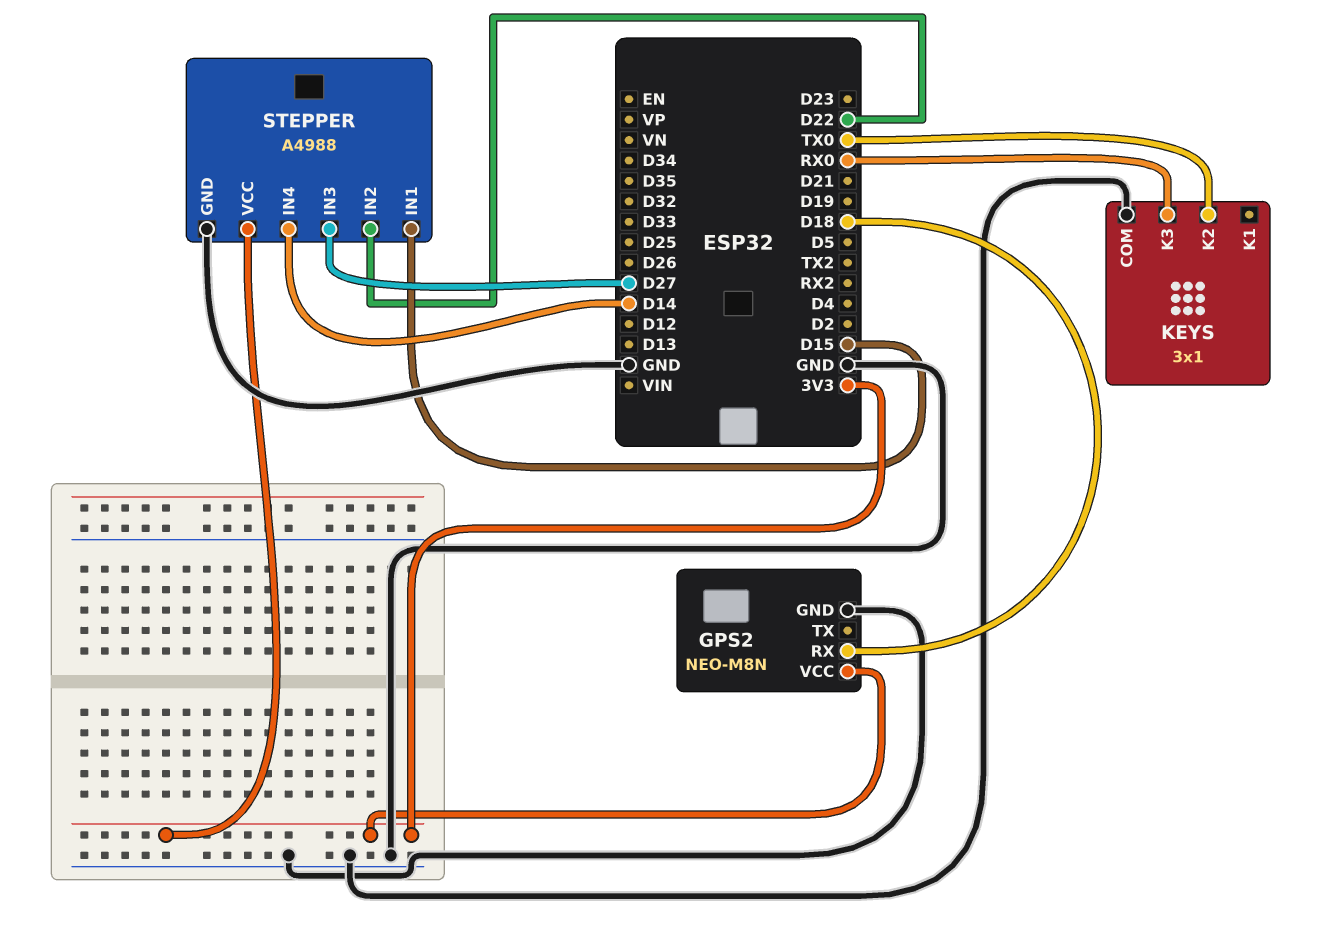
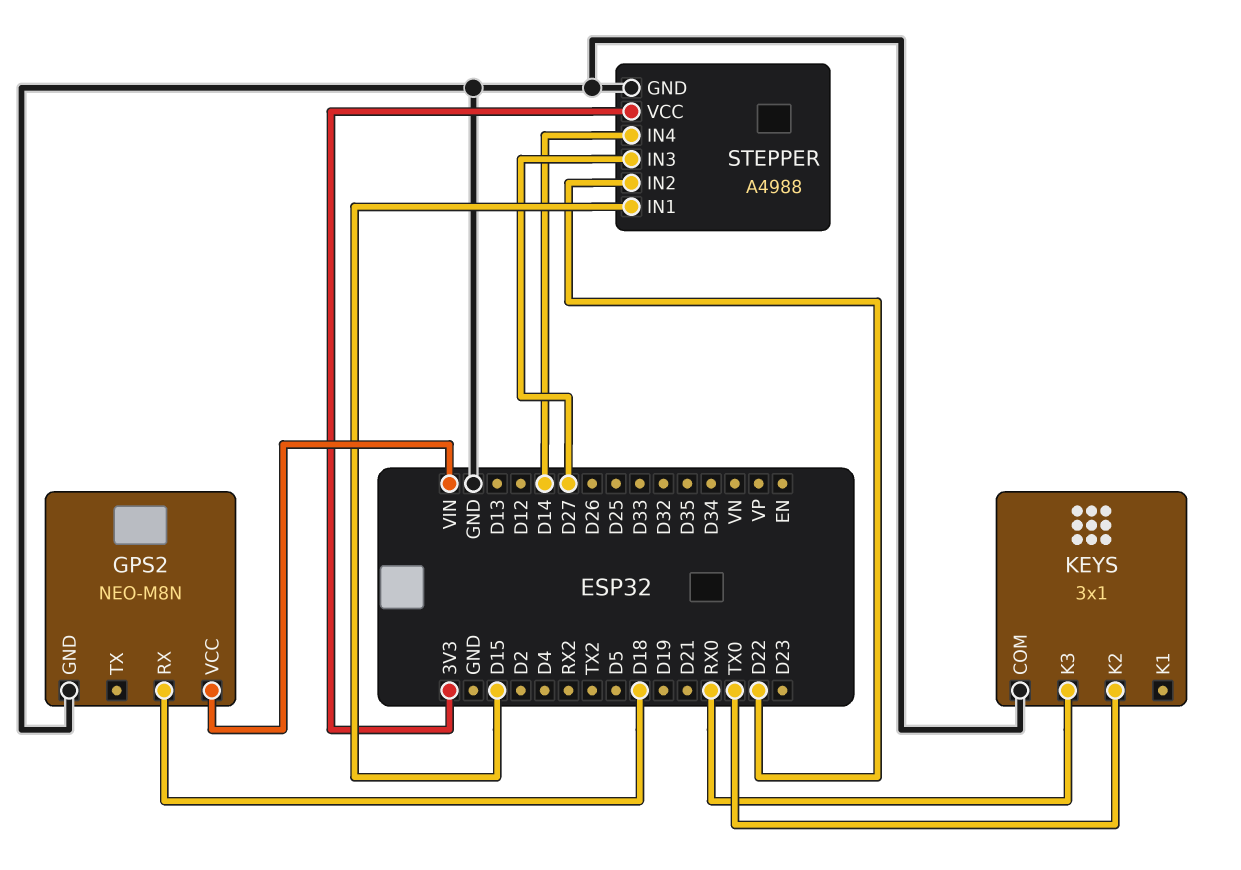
GPS2 pin VCC: 3V3 -> VIN

